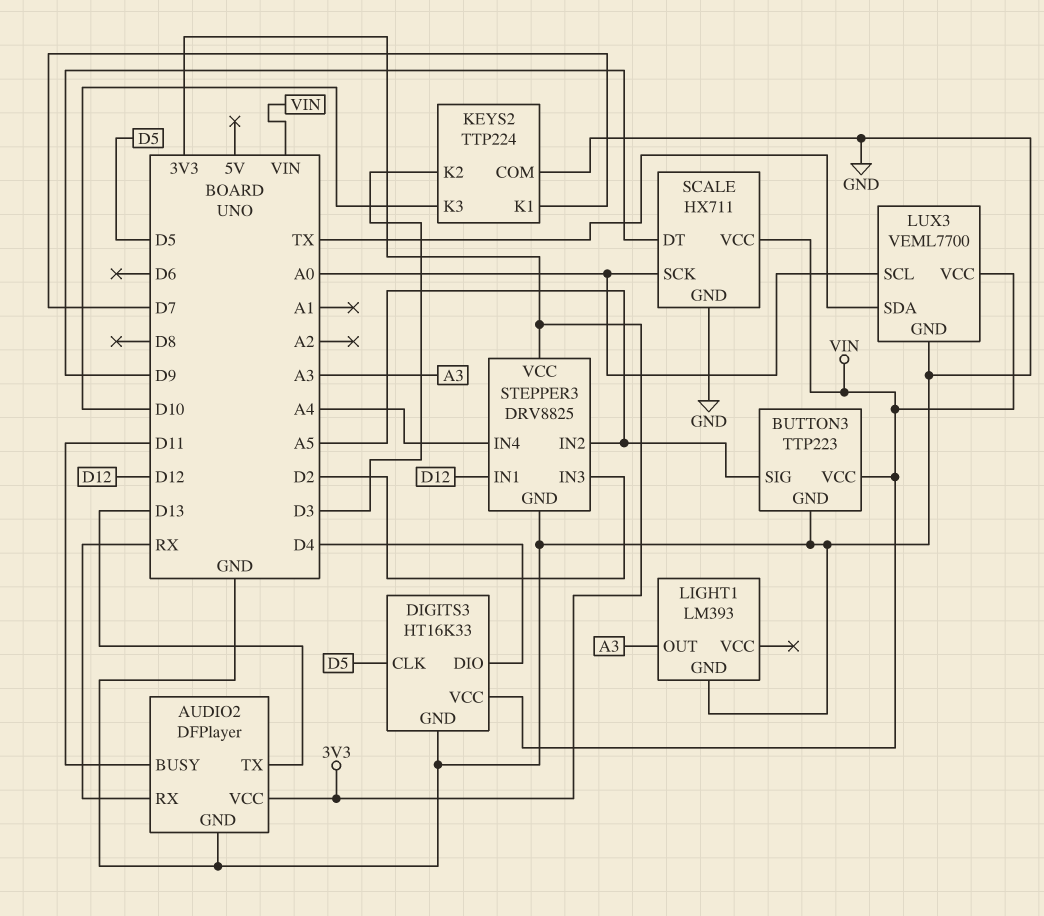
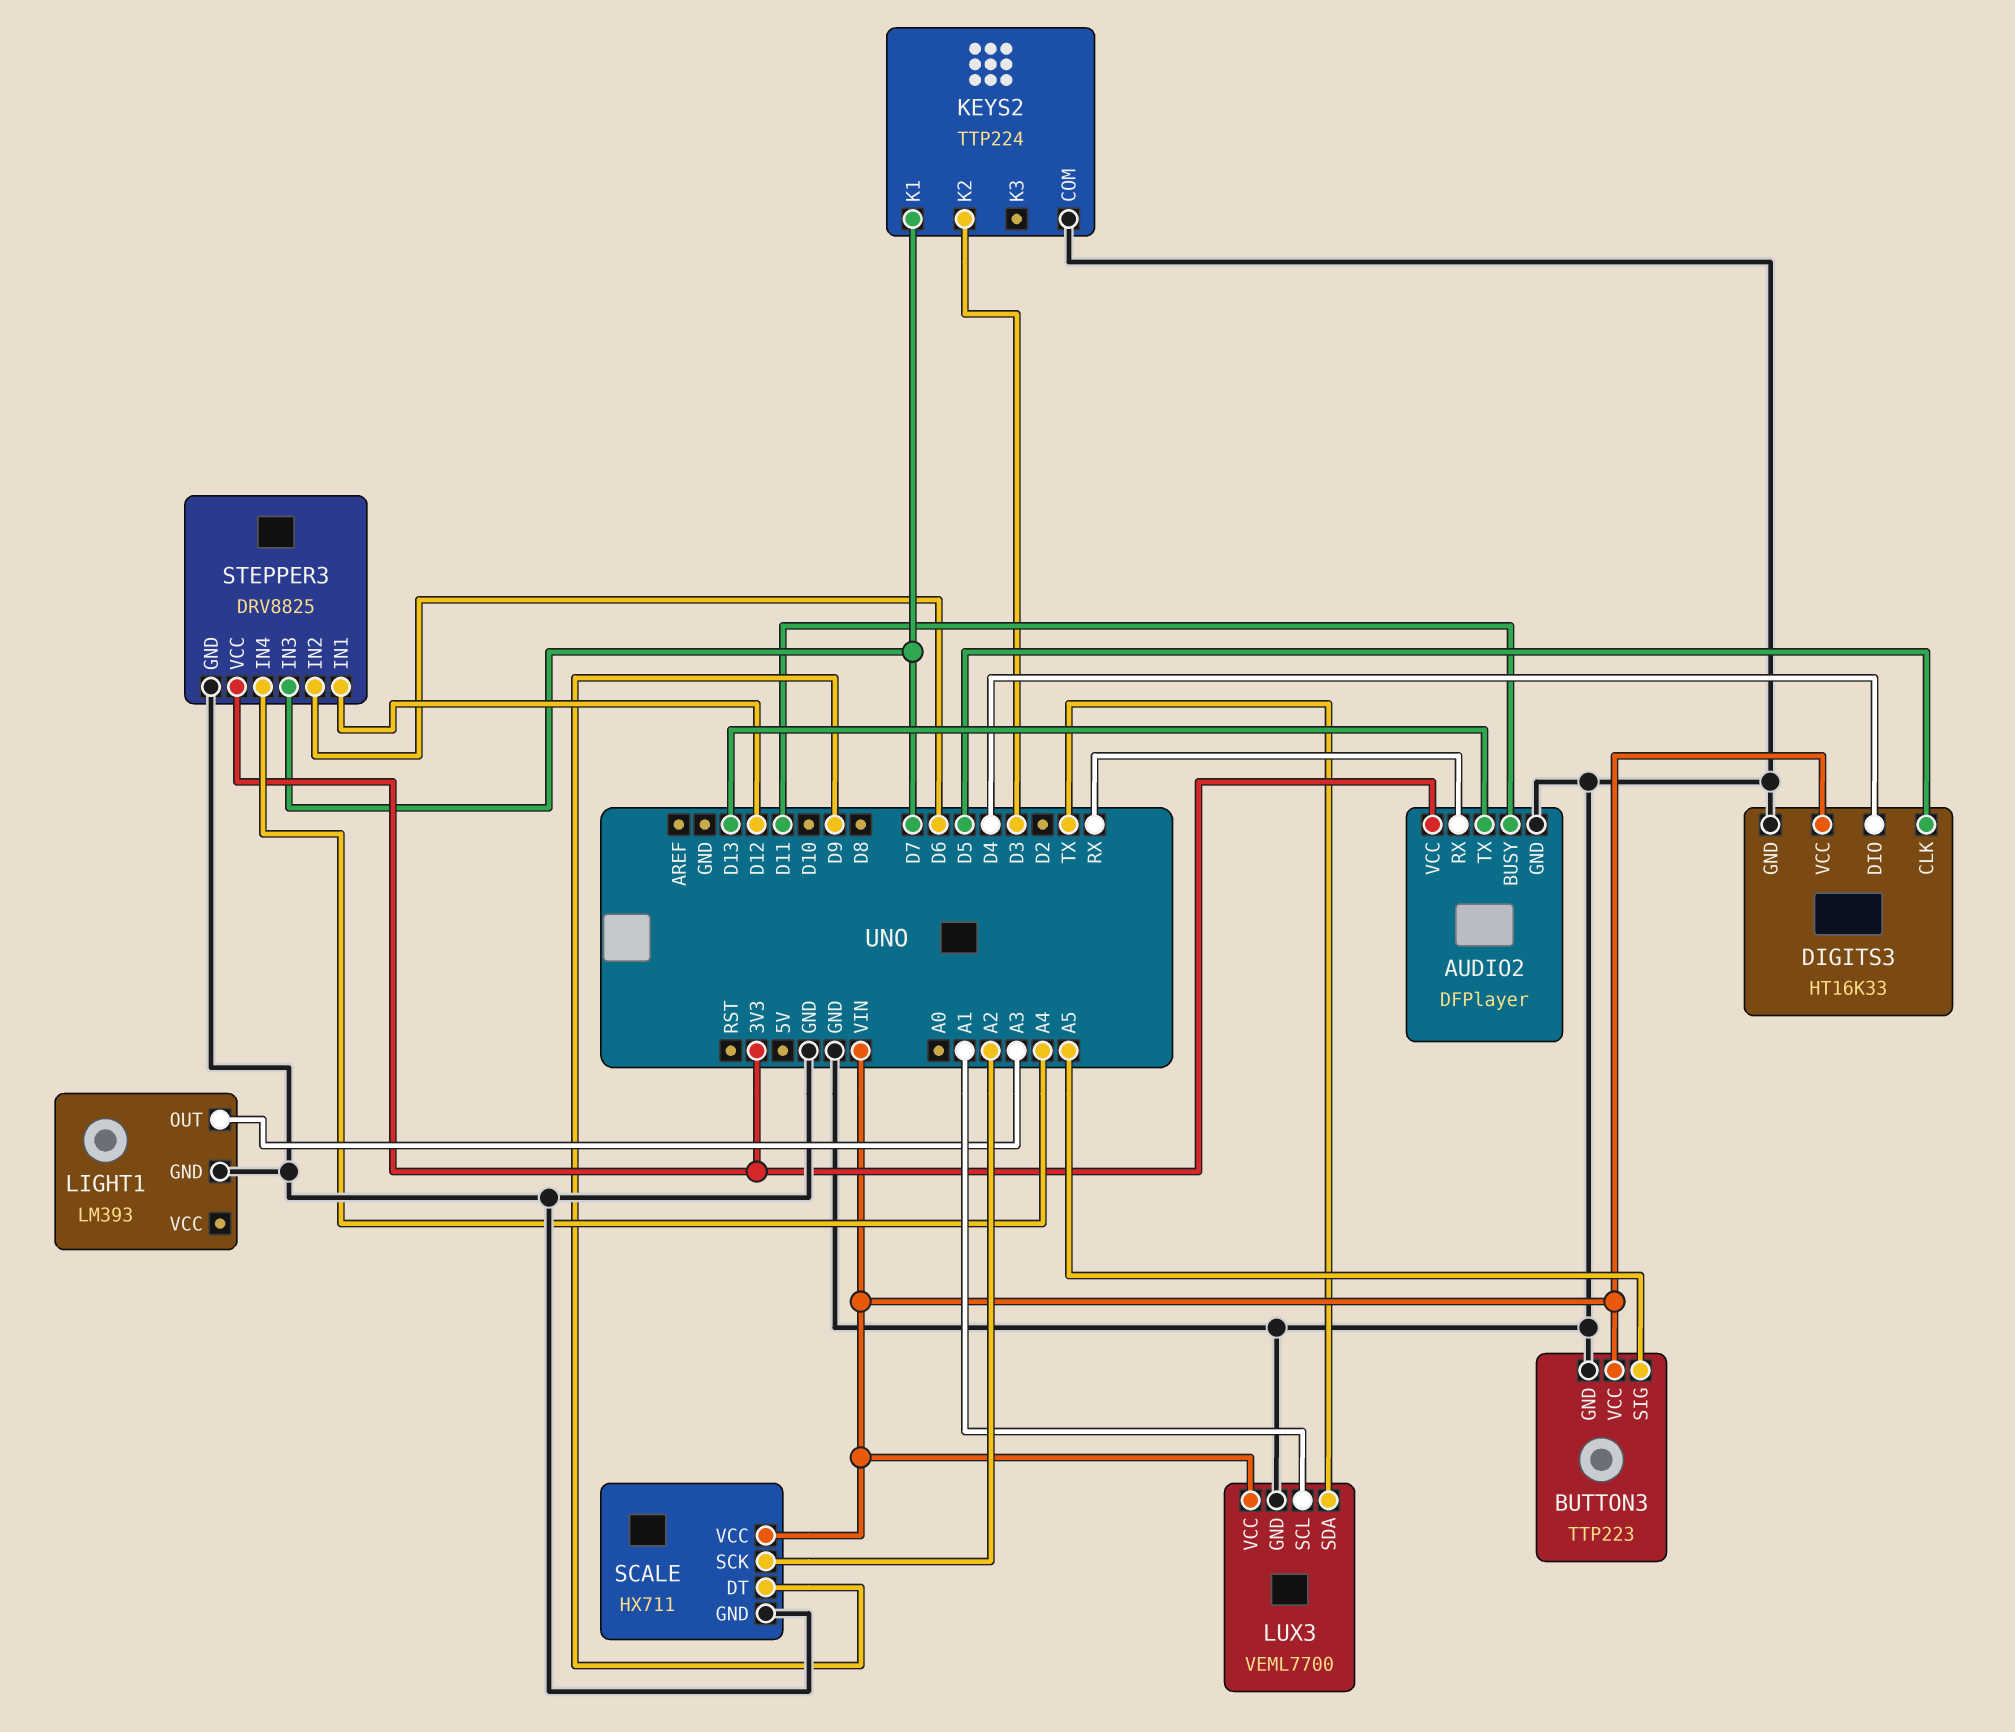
KEYS2 pin K3: D10 -> none
LUX3 pin SCL: A0 -> A1
SCALE pin SCK: A0 -> A2
STEPPER3 pin IN2: A5 -> D6
STEPPER3 pin IN3: D2 -> D7

